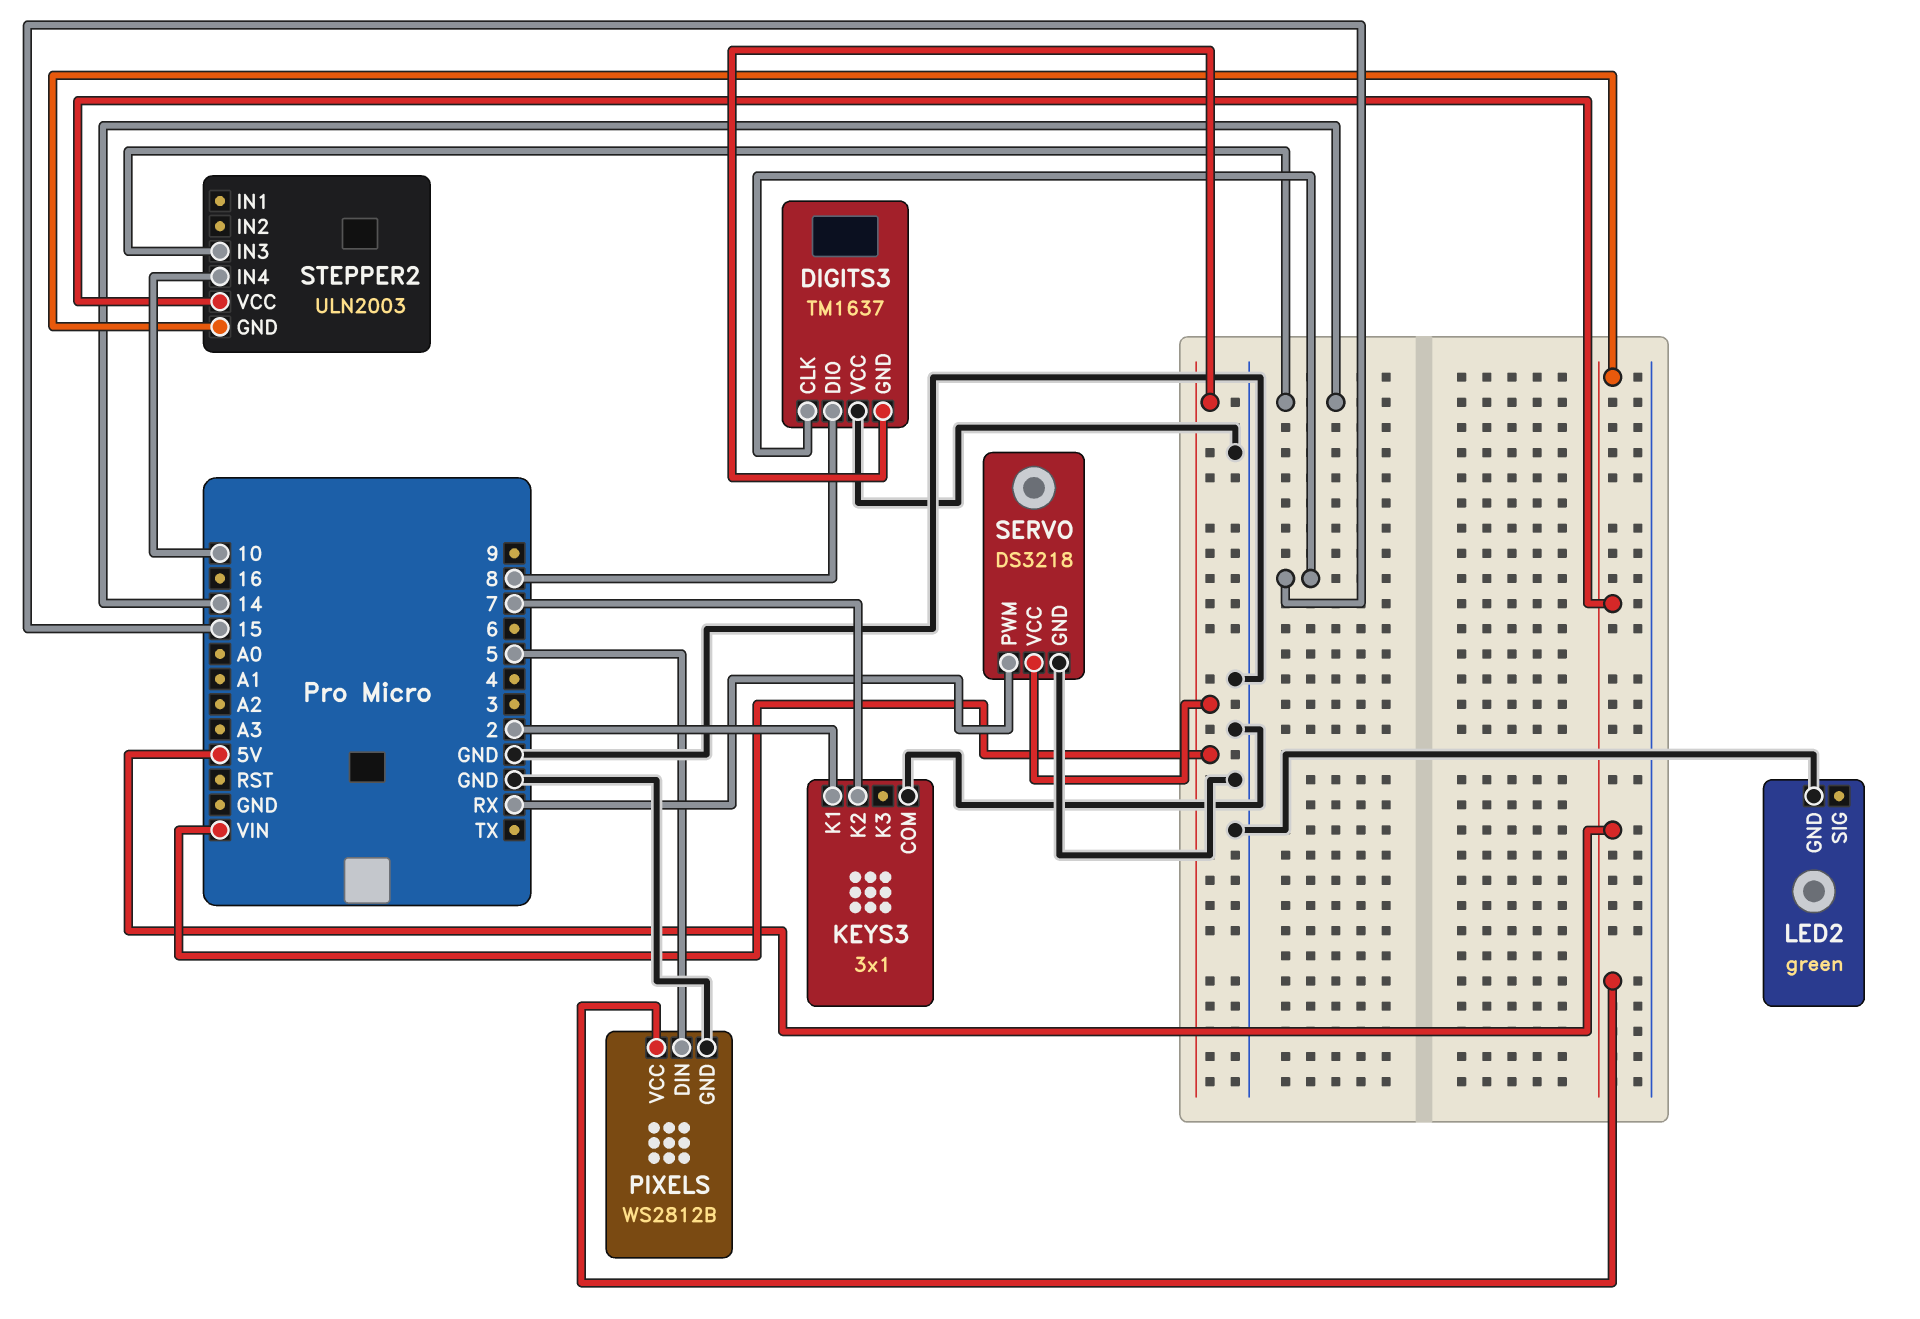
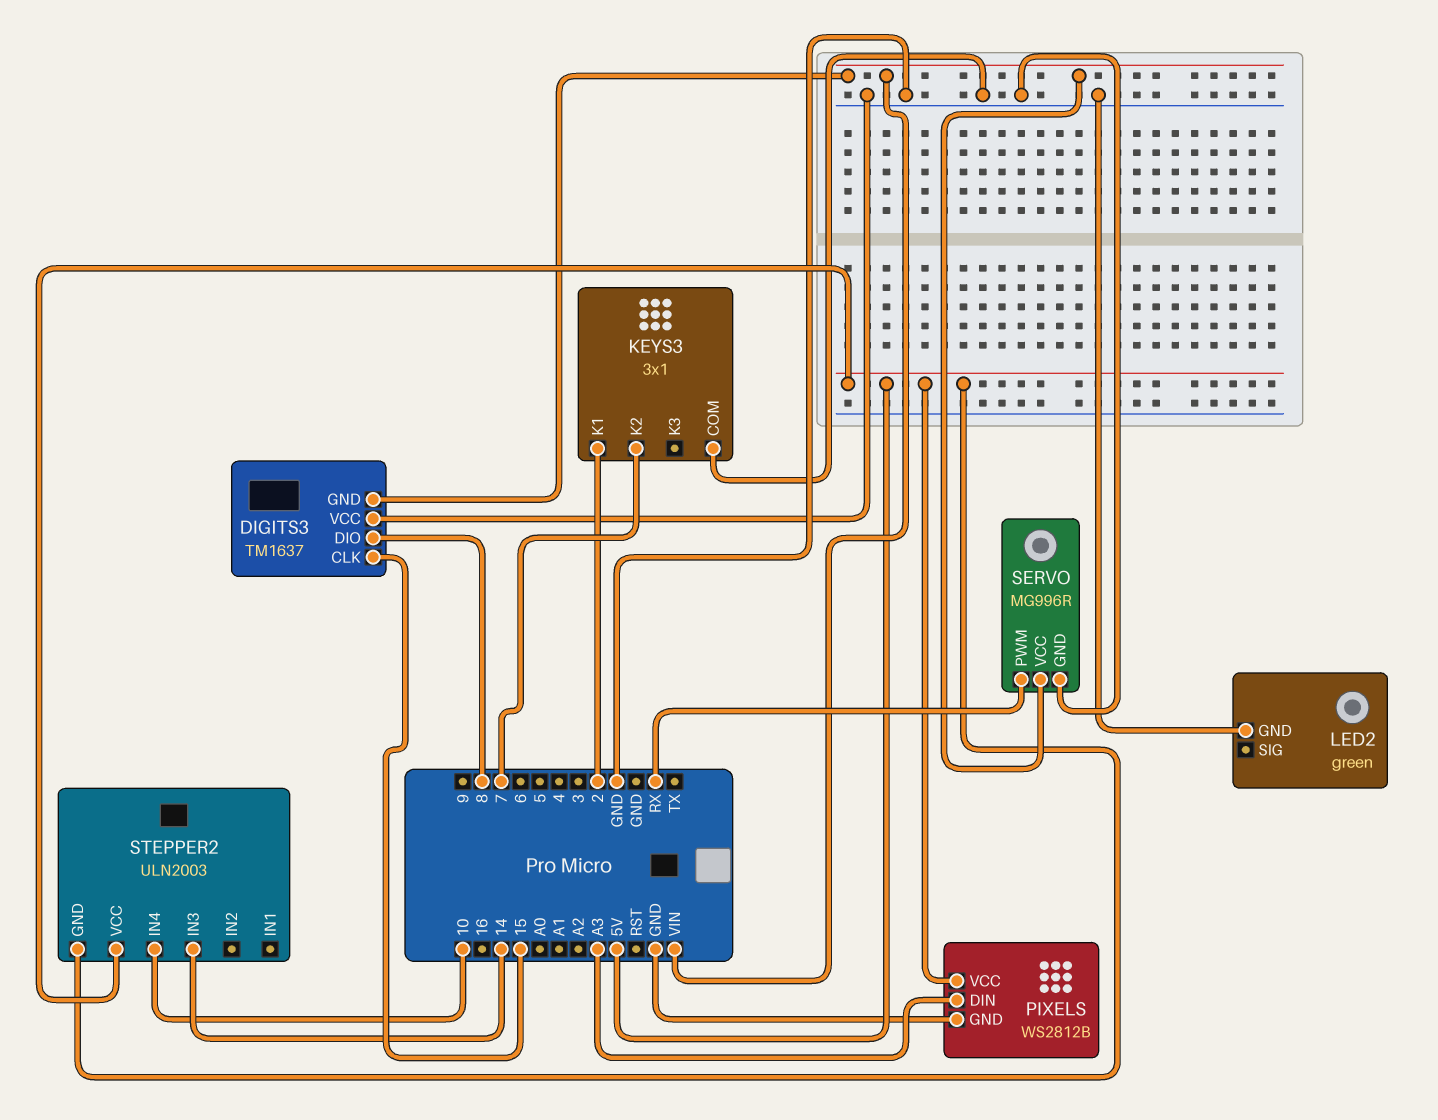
PIXELS pin DIN: 5 -> A3
SERVO: DS3218 -> MG996R

